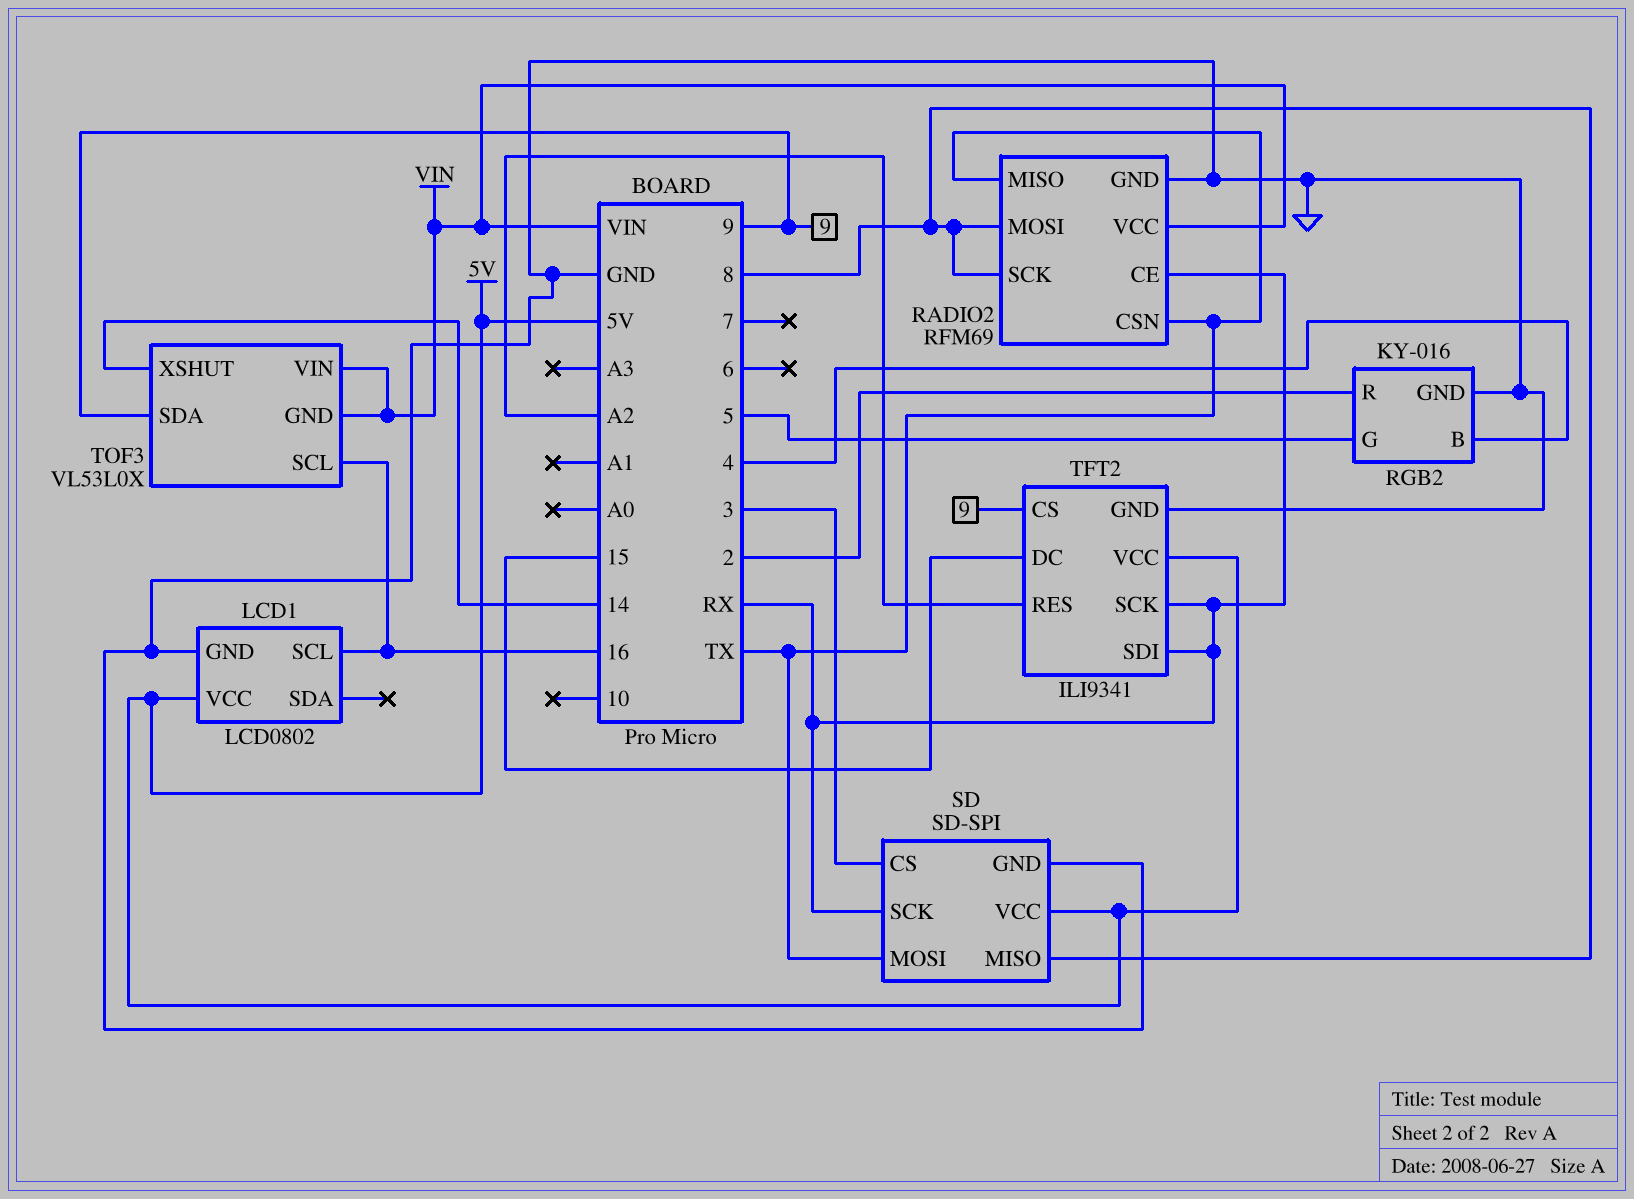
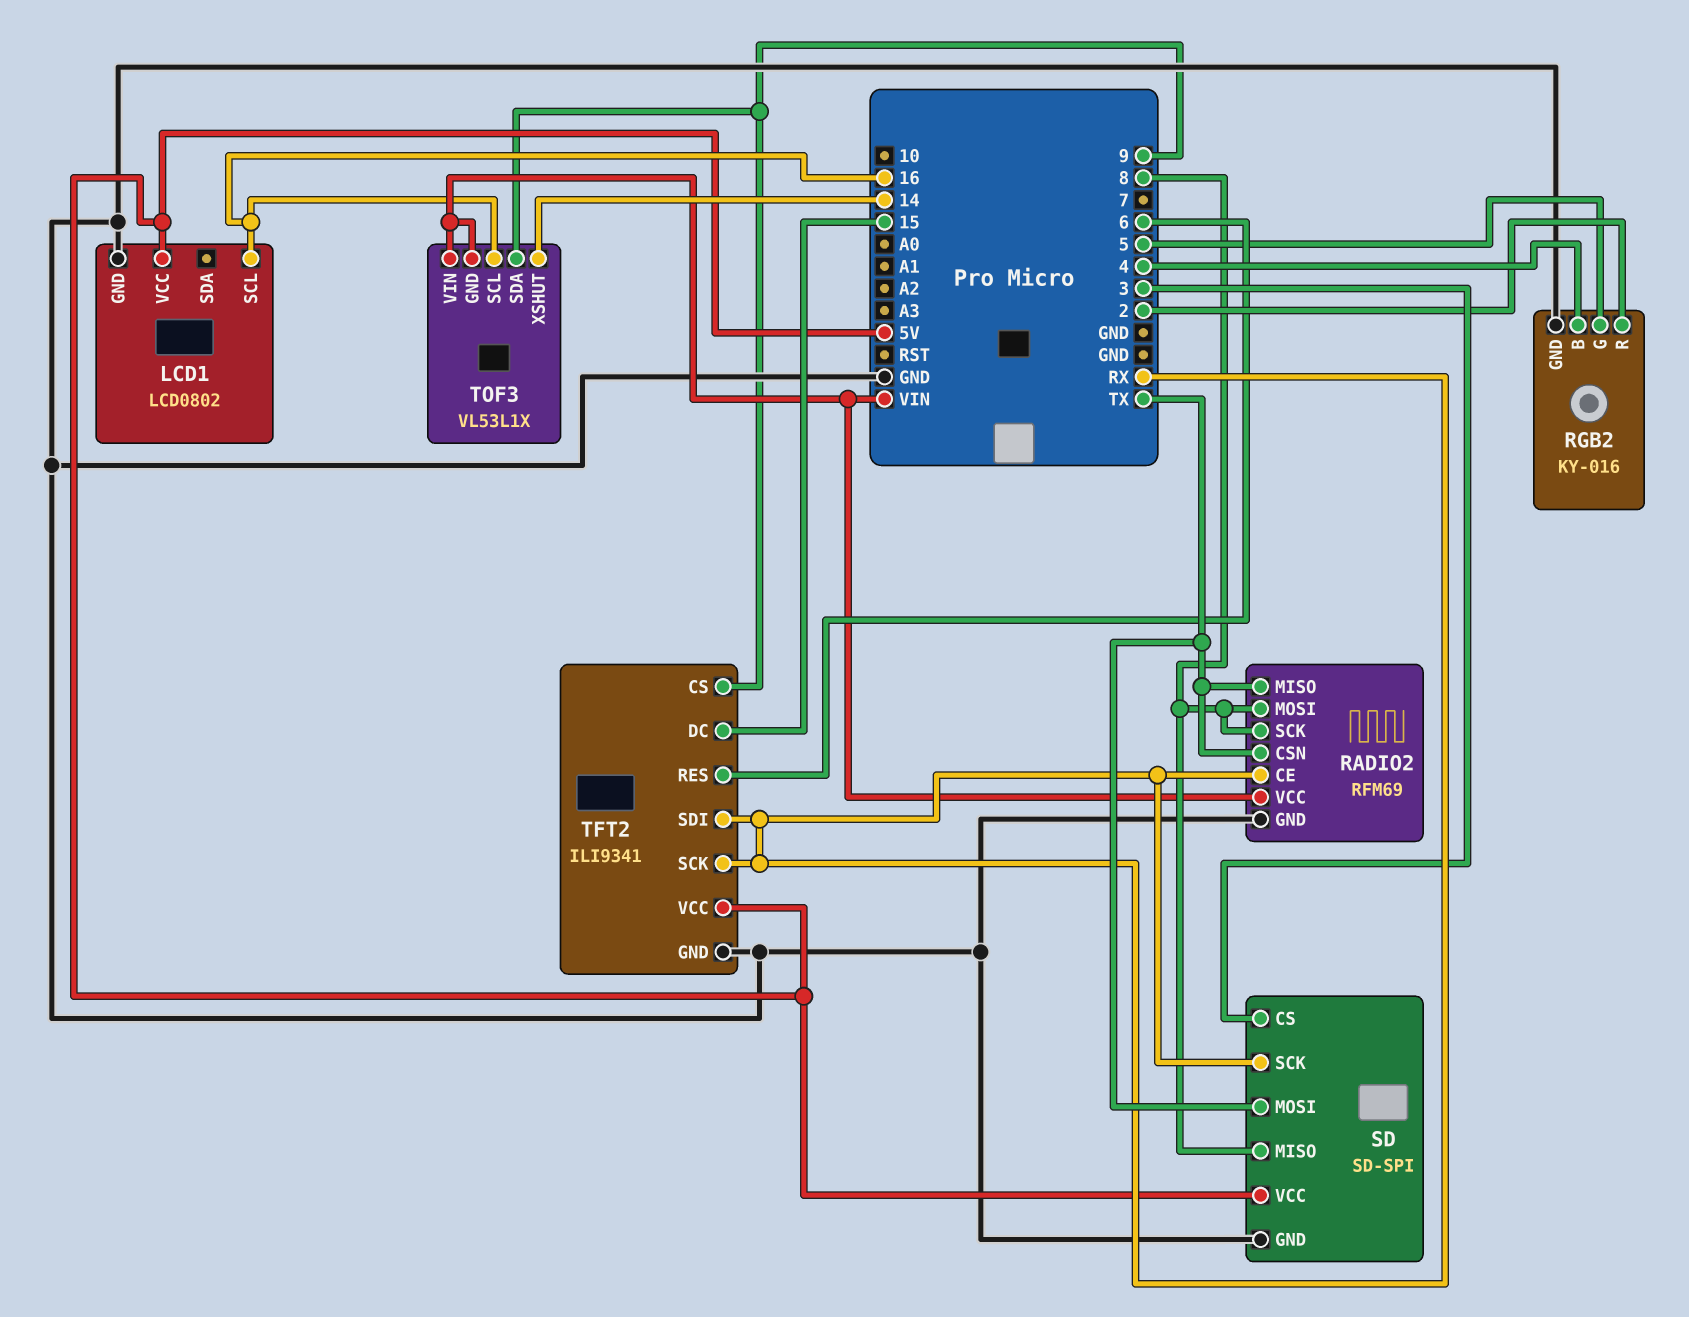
TFT2 pin RES: A2 -> 6
TOF3: VL53L0X -> VL53L1X

